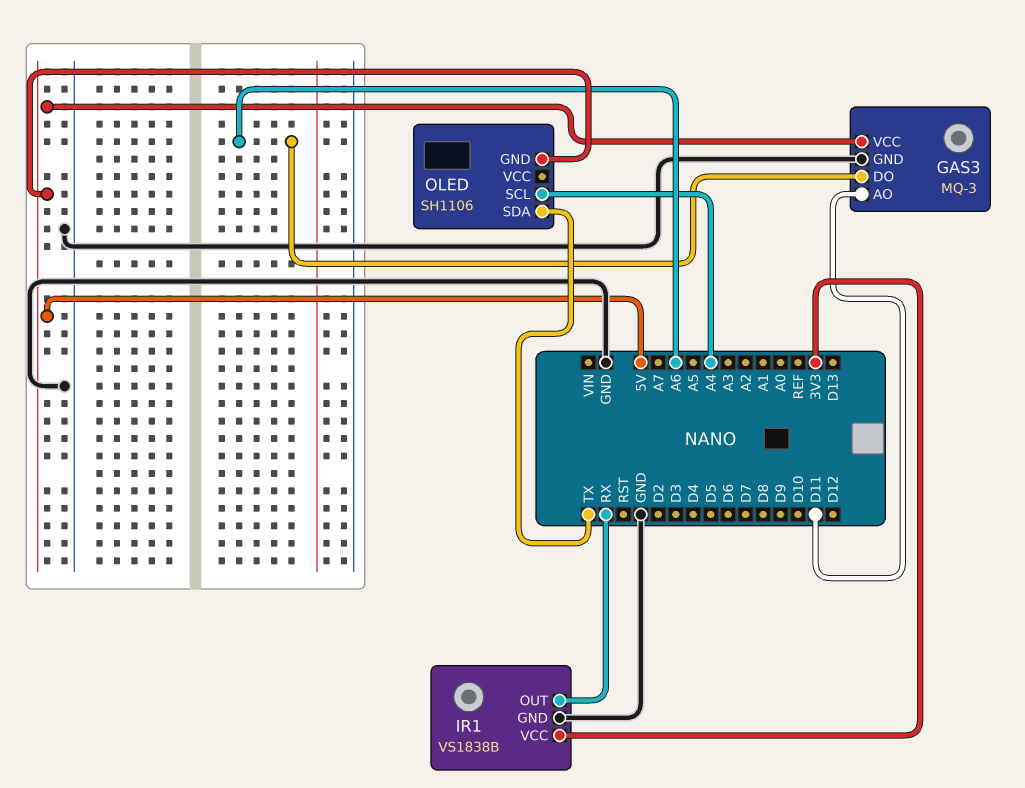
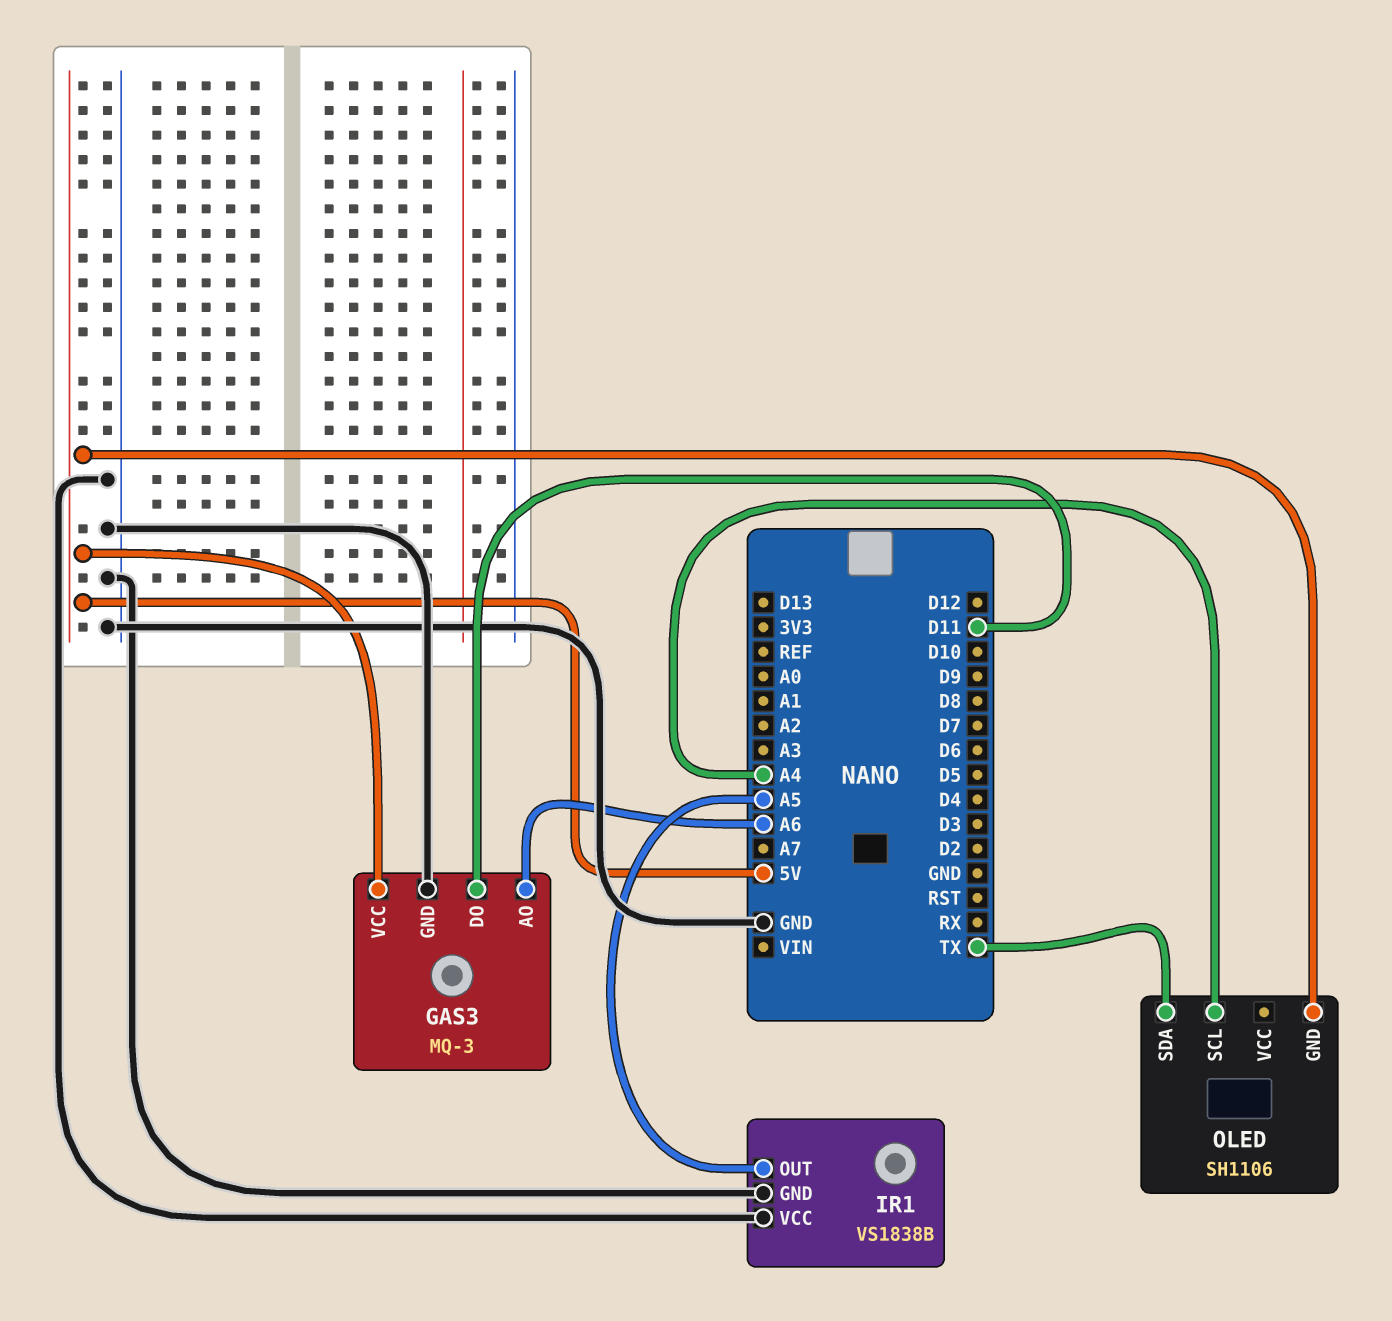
GAS3 pin AO: D11 -> A6
GAS3 pin DO: A6 -> D11
IR1 pin OUT: RX -> A5
IR1 pin VCC: 3V3 -> GND

